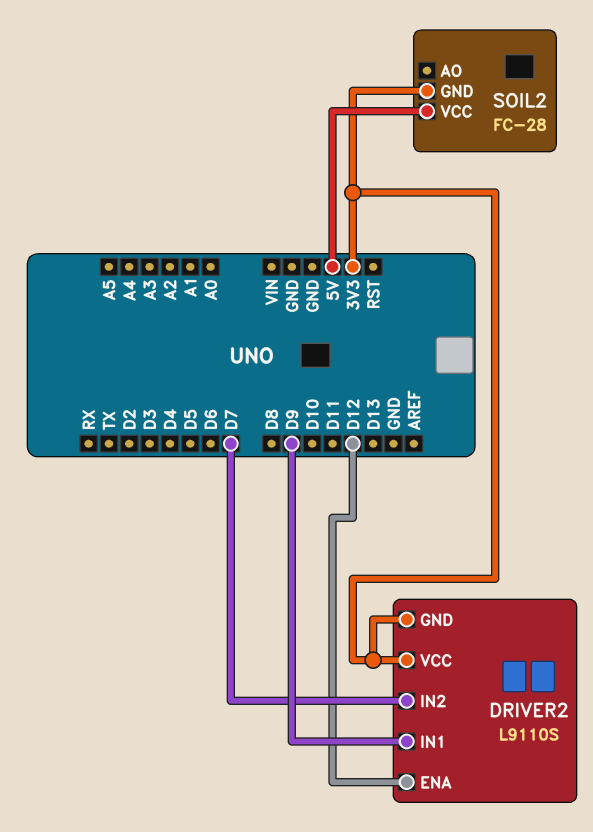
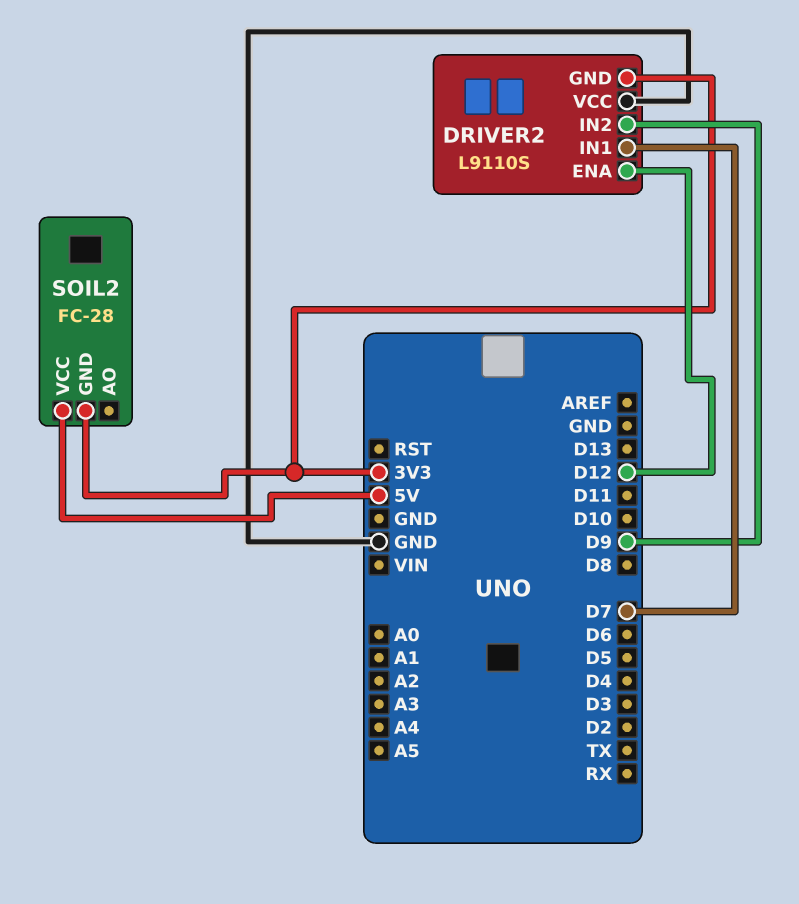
DRIVER2 pin IN1: D9 -> D7
DRIVER2 pin IN2: D7 -> D9
DRIVER2 pin VCC: 3V3 -> GND

